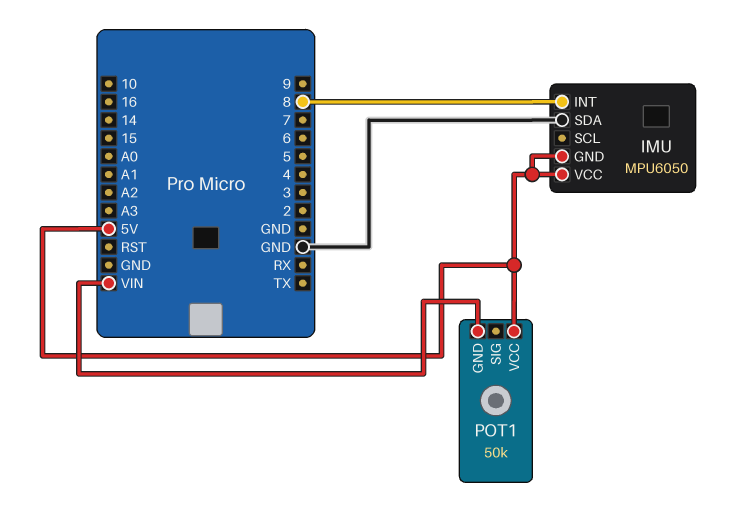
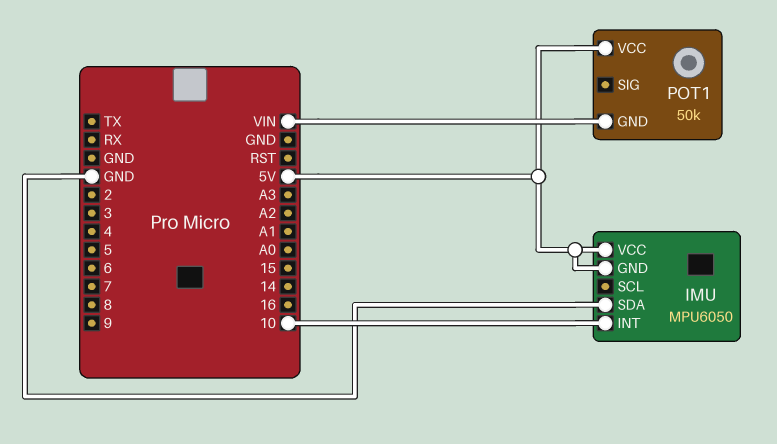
IMU pin INT: 8 -> 10

